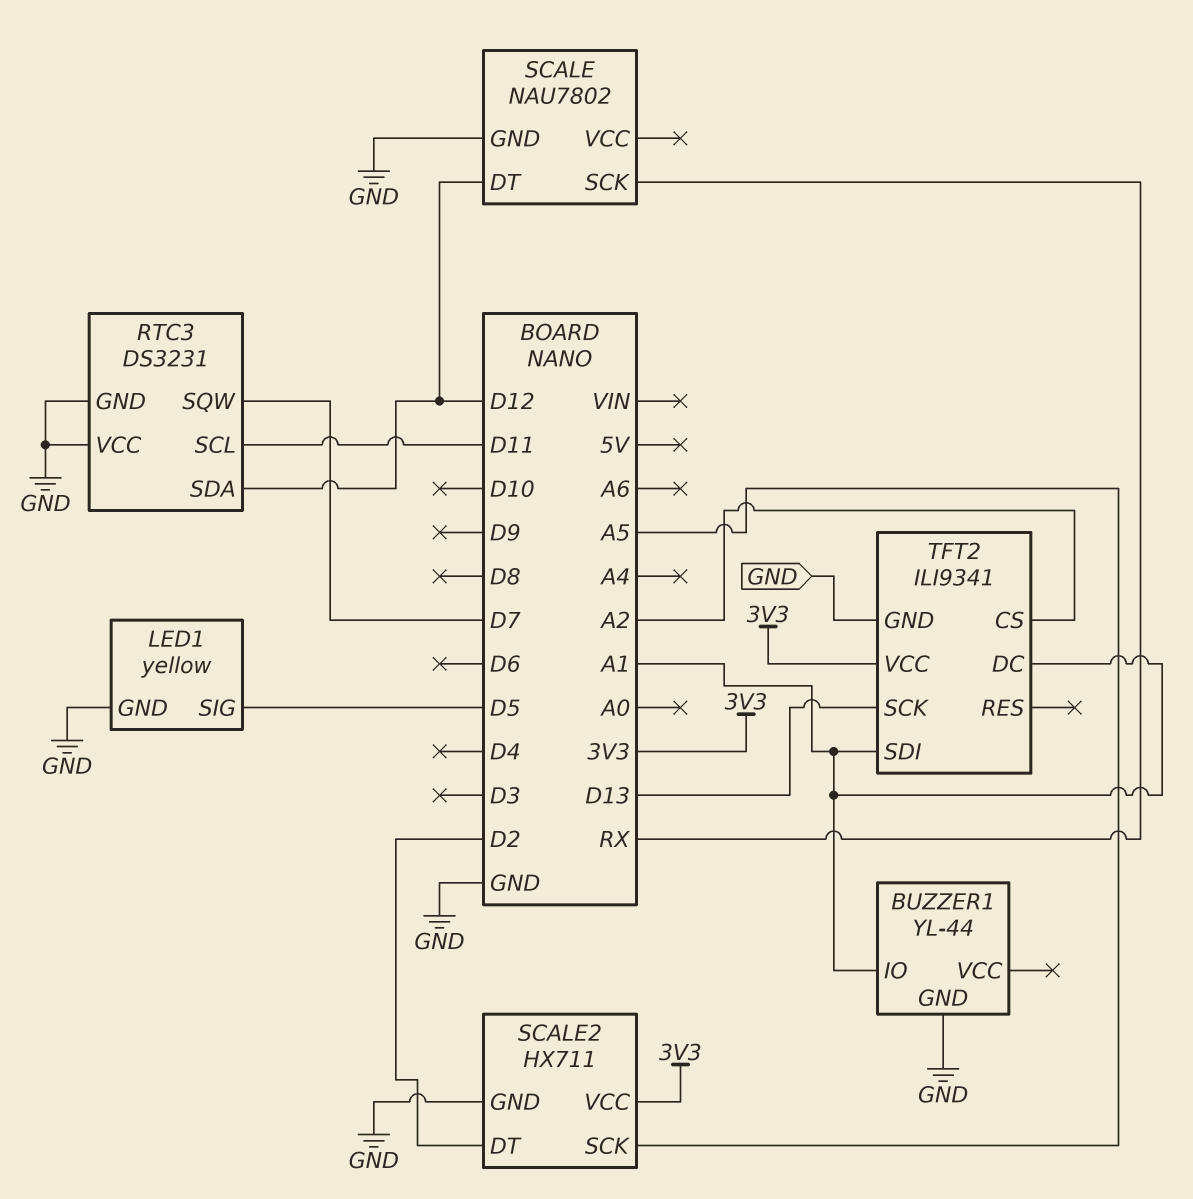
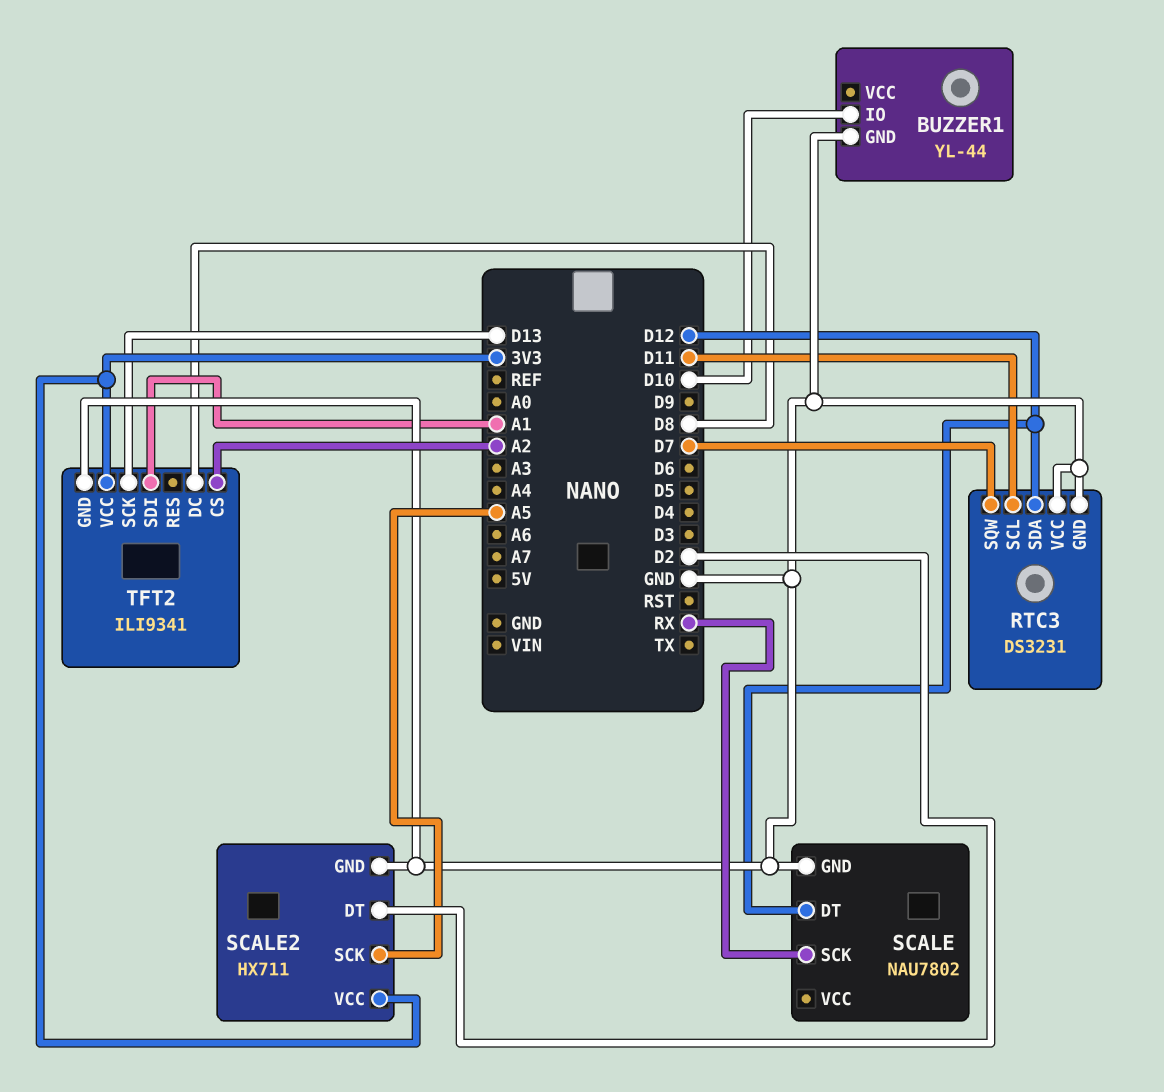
BUZZER1 pin IO: A1 -> D10
LED1: yellow -> none
LED1 pin GND: GND -> none
LED1 pin SIG: D5 -> none
TFT2 pin DC: A1 -> D8

